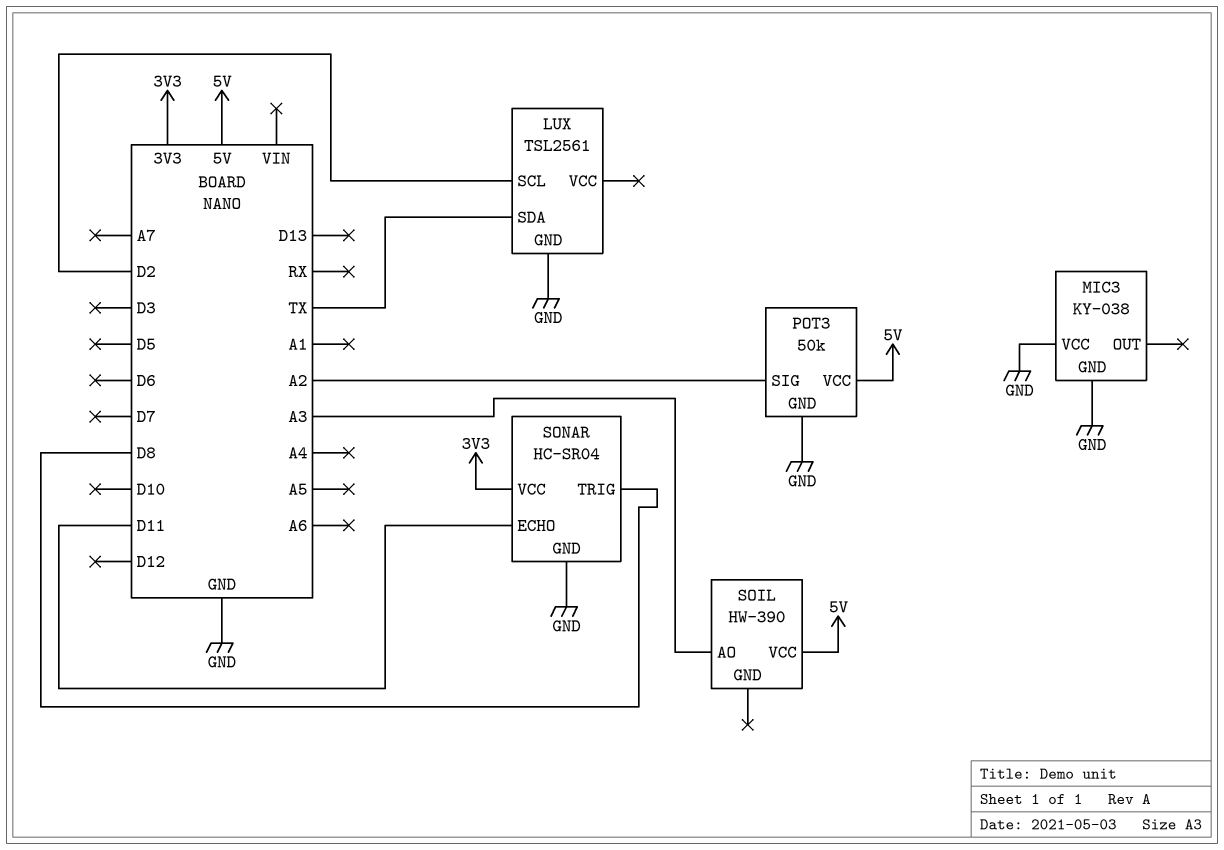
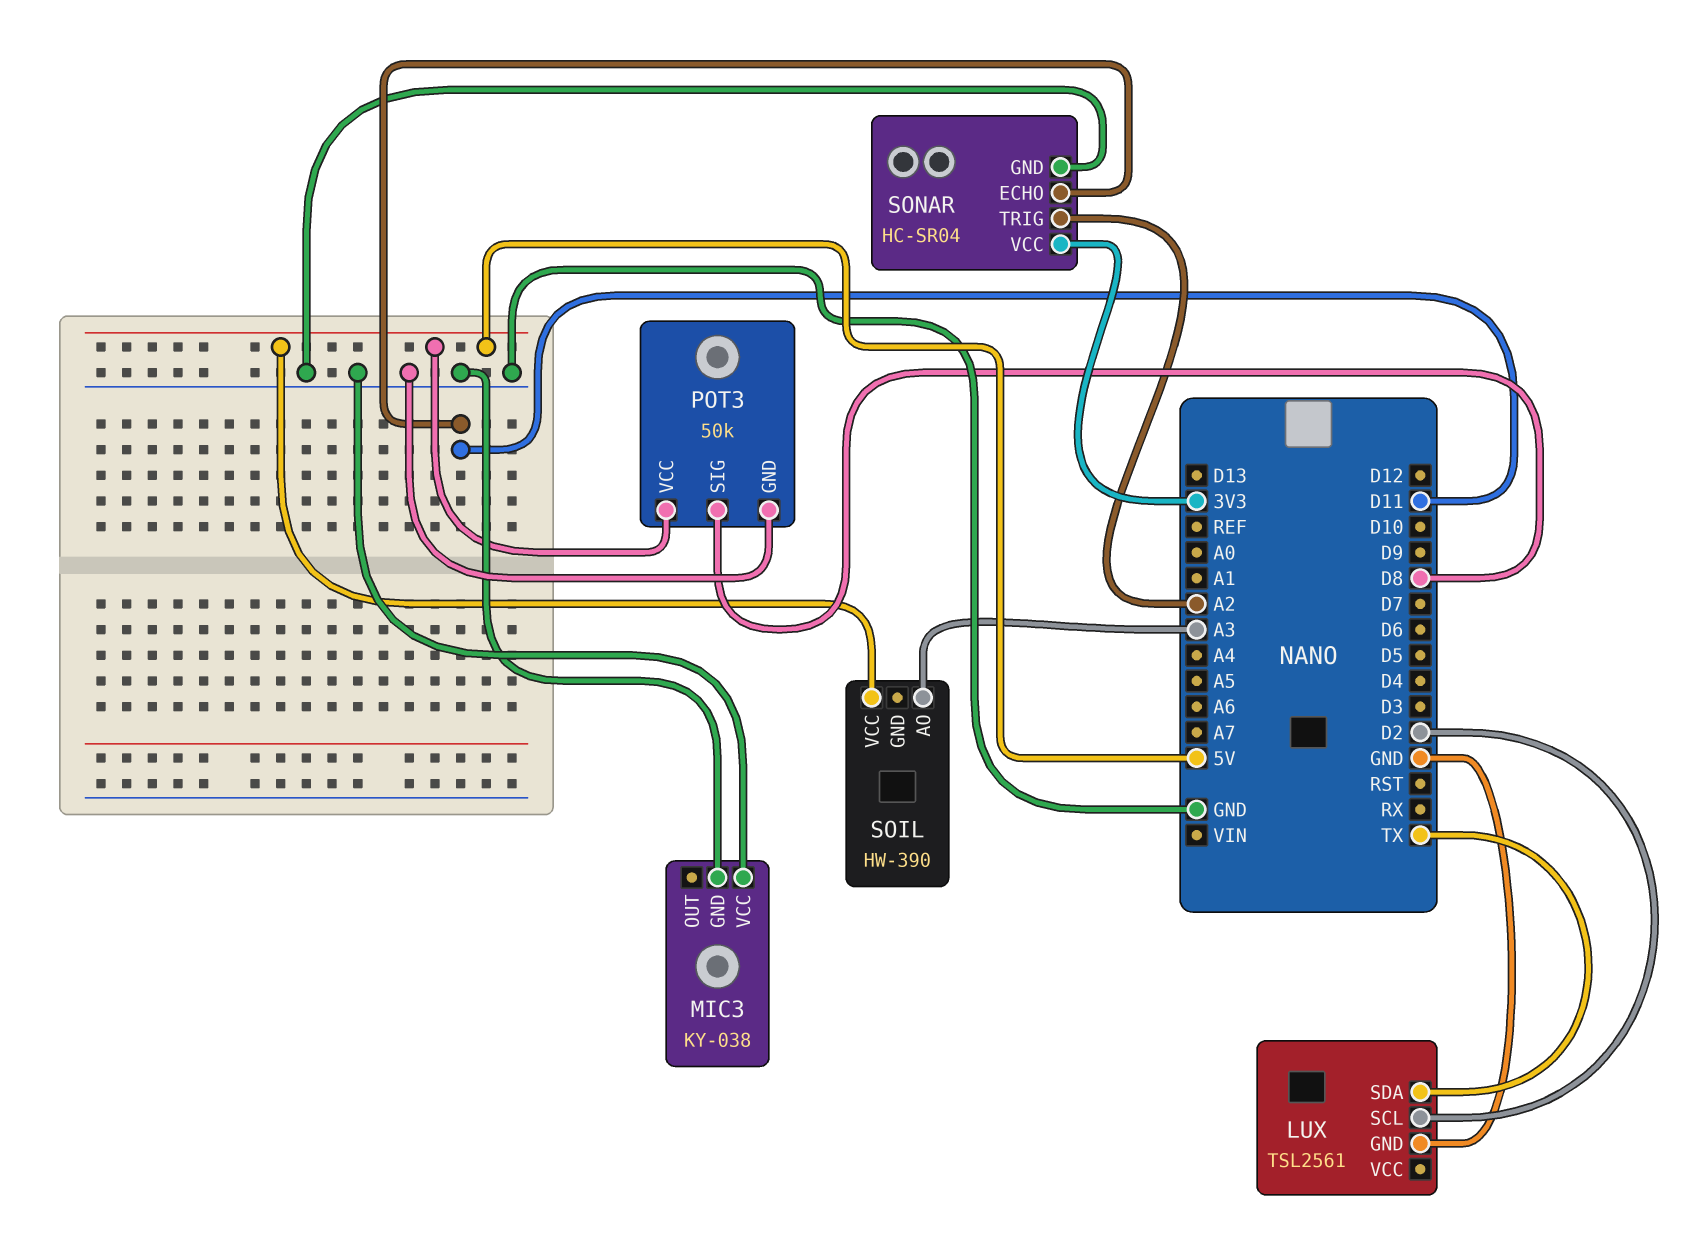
POT3 pin SIG: A2 -> D8
SONAR pin TRIG: D8 -> A2

